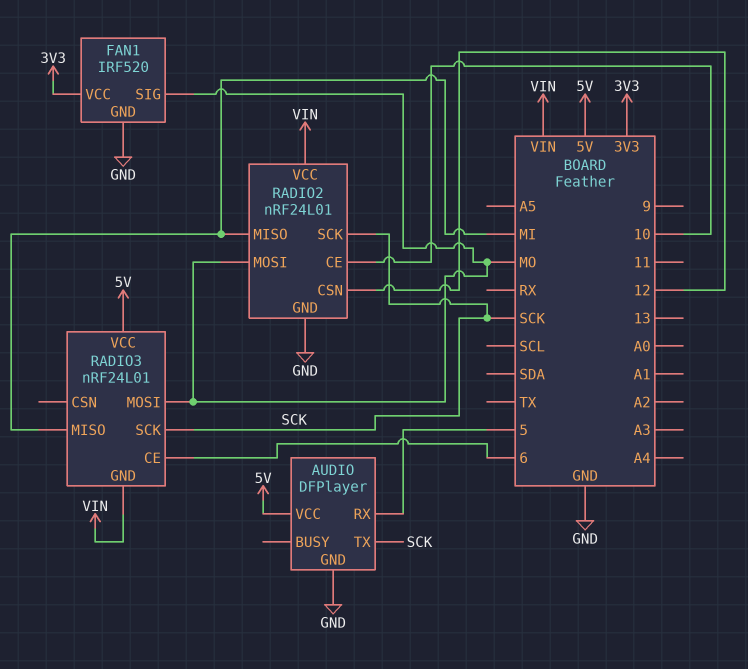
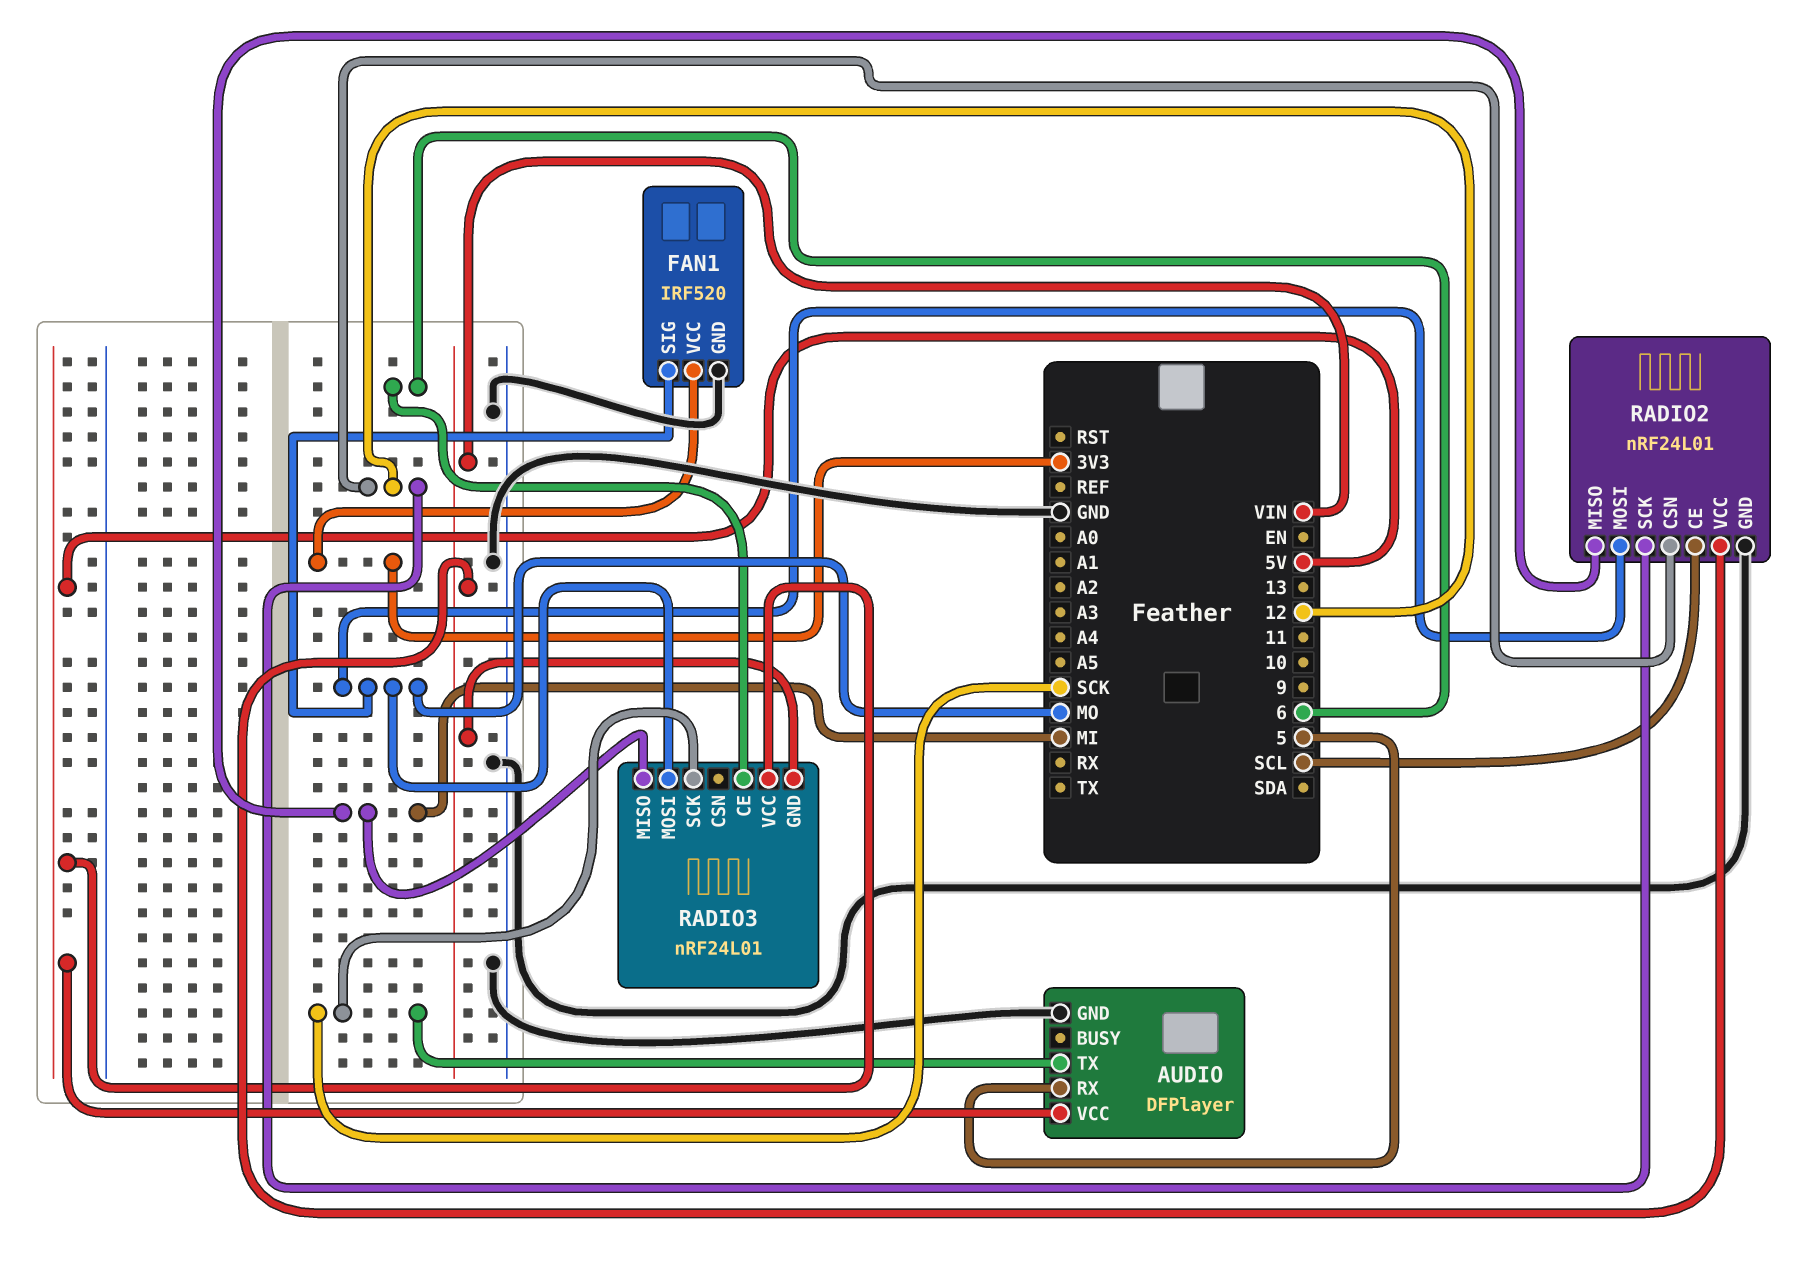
RADIO2 pin CE: 10 -> SCL
RADIO2 pin SCK: SCK -> 12

